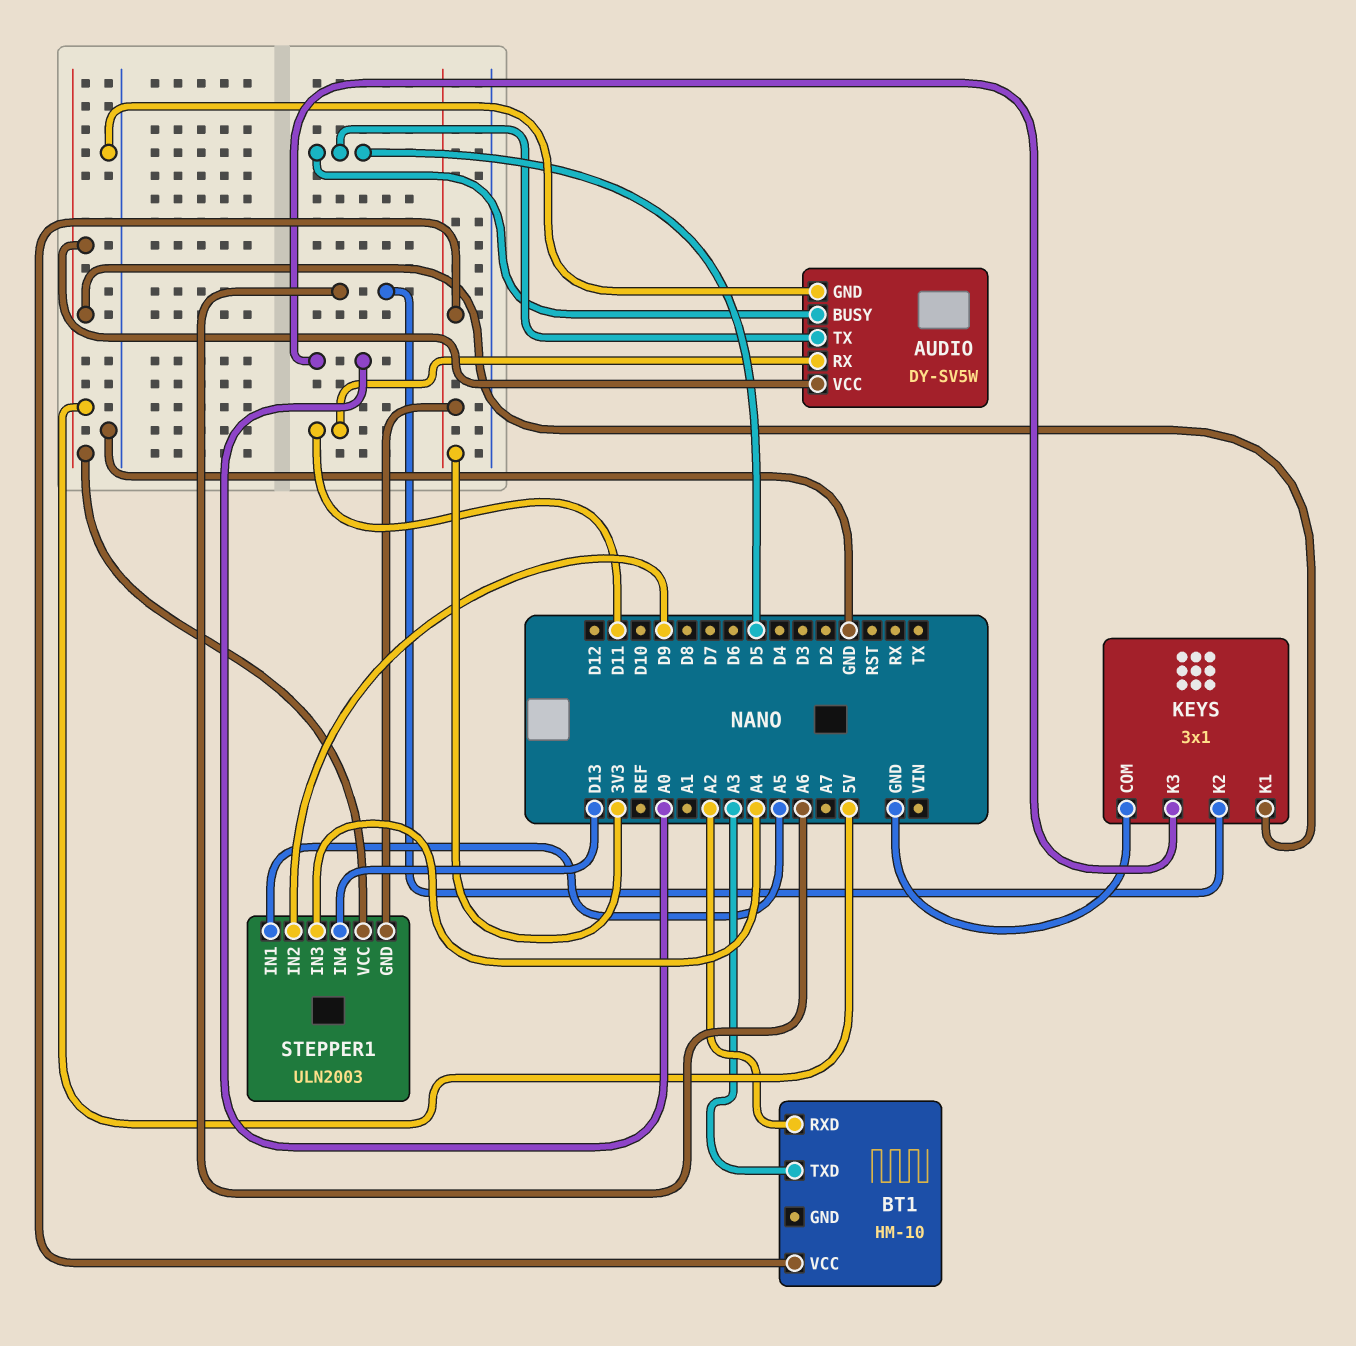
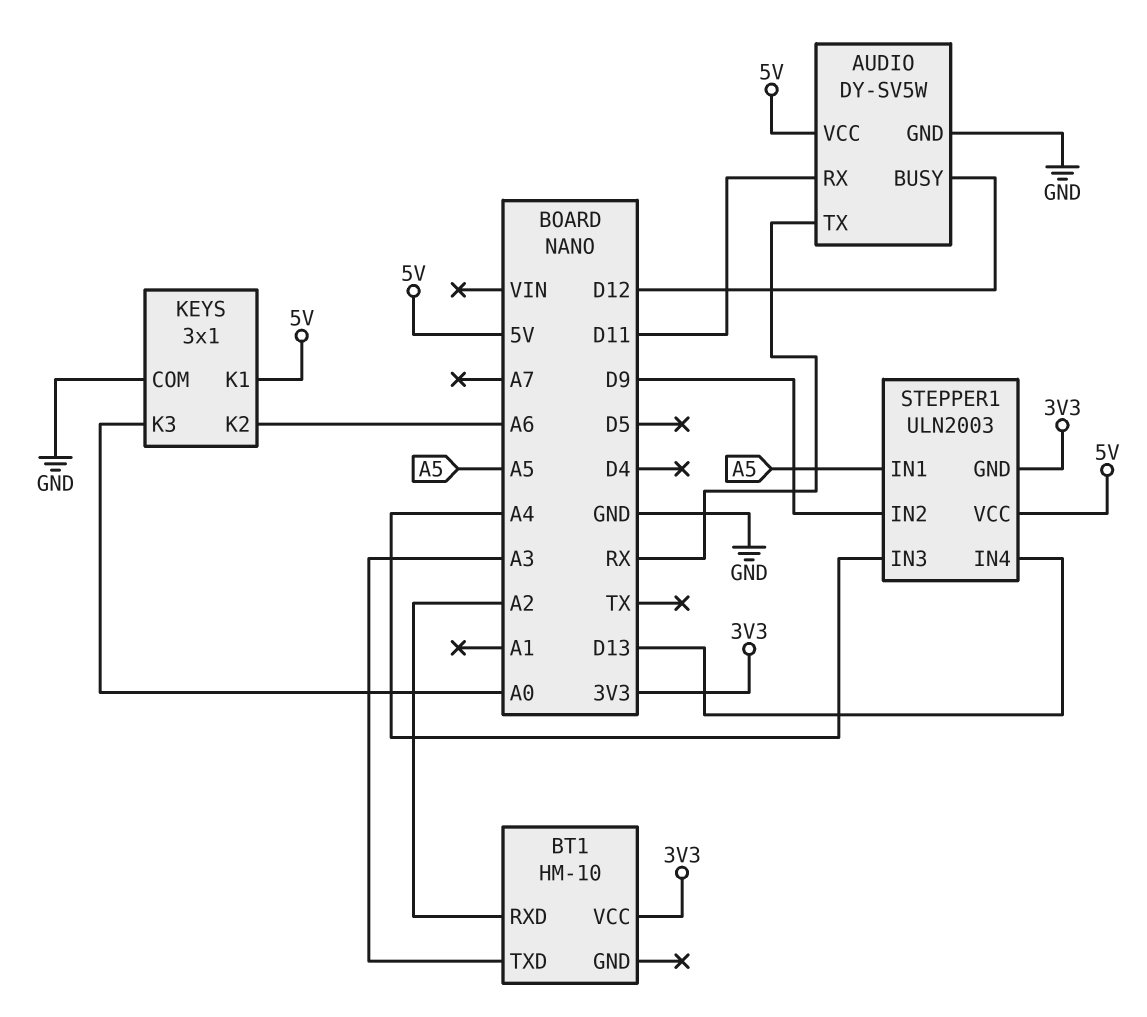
AUDIO pin BUSY: D5 -> D12
AUDIO pin TX: D5 -> RX

